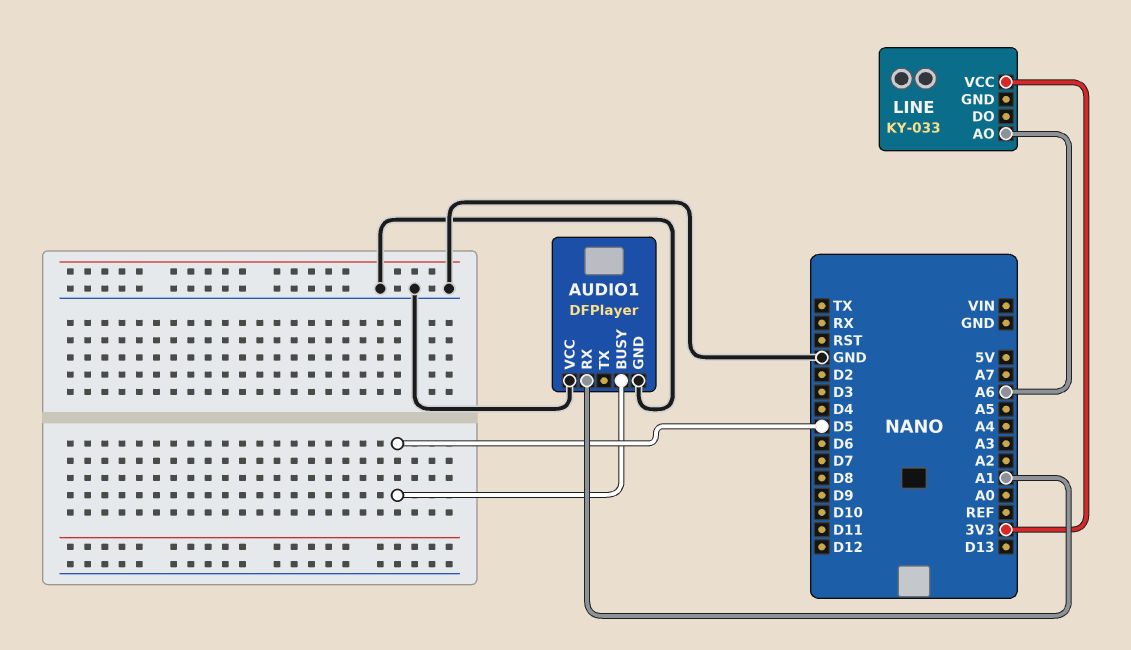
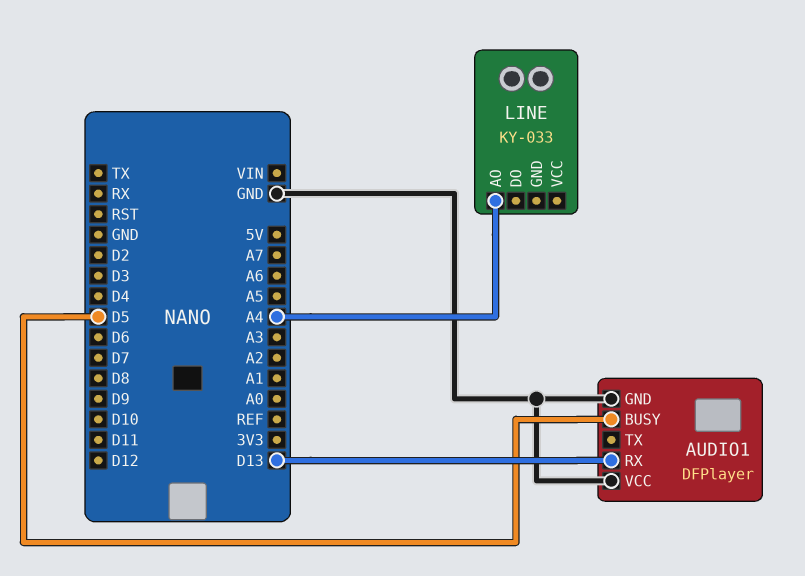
AUDIO1 pin RX: A1 -> D13
LINE pin AO: A6 -> A4
LINE pin VCC: 3V3 -> none

